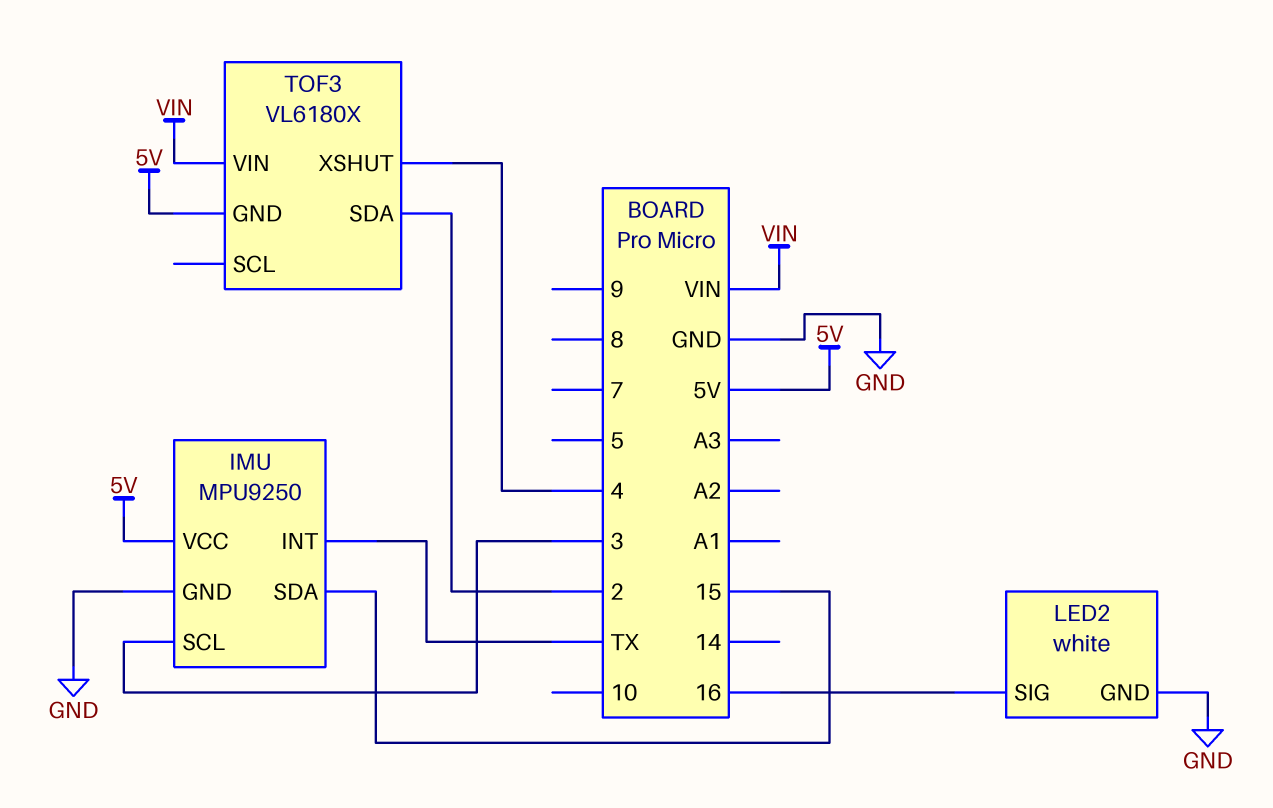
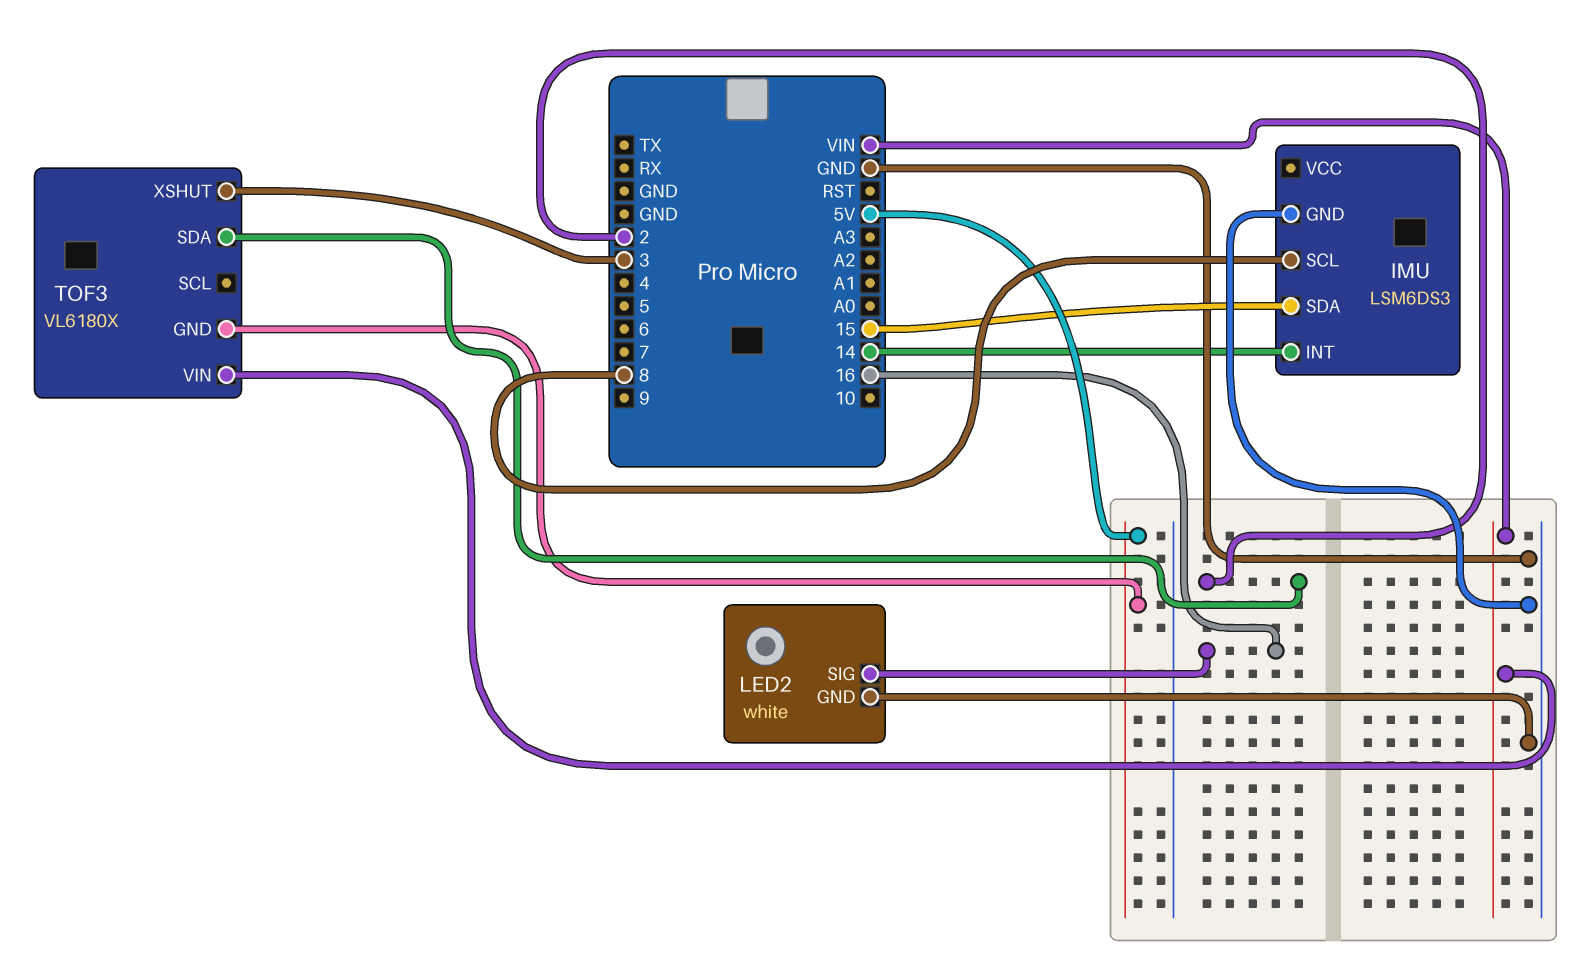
IMU: MPU9250 -> LSM6DS3
IMU pin INT: TX -> 14
IMU pin SCL: 3 -> 8
IMU pin VCC: 5V -> none
TOF3 pin XSHUT: 4 -> 3

